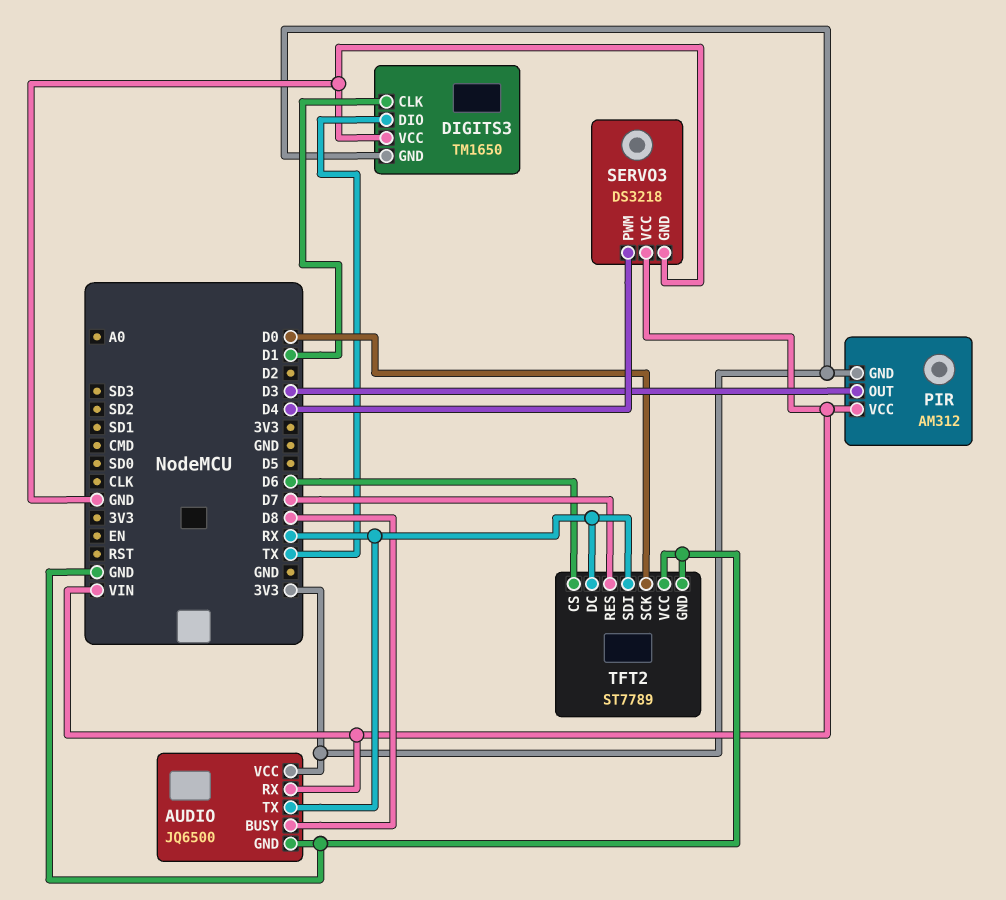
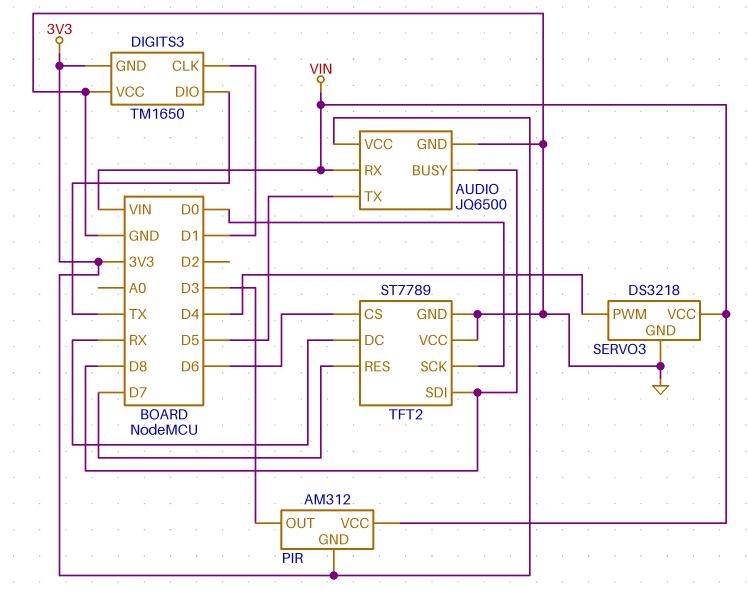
AUDIO pin TX: RX -> D5
TFT2 pin SDI: RX -> D8

